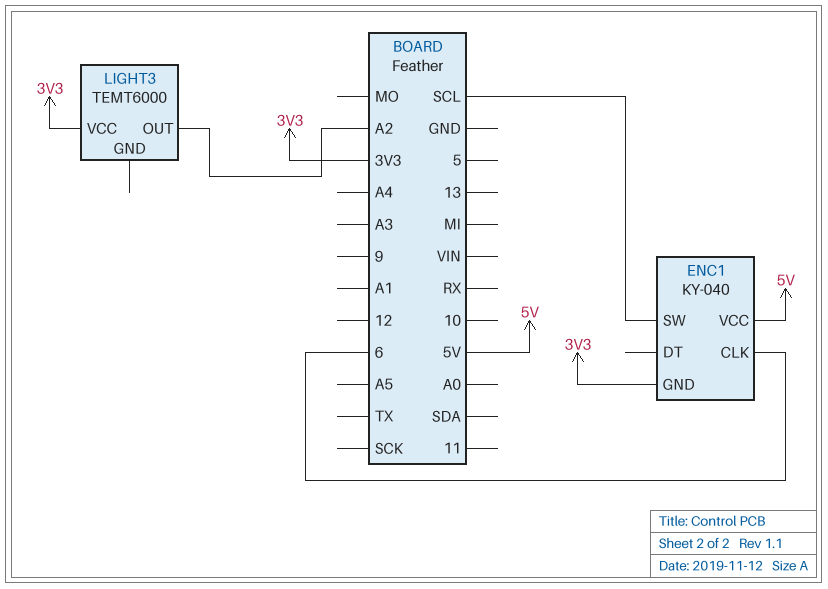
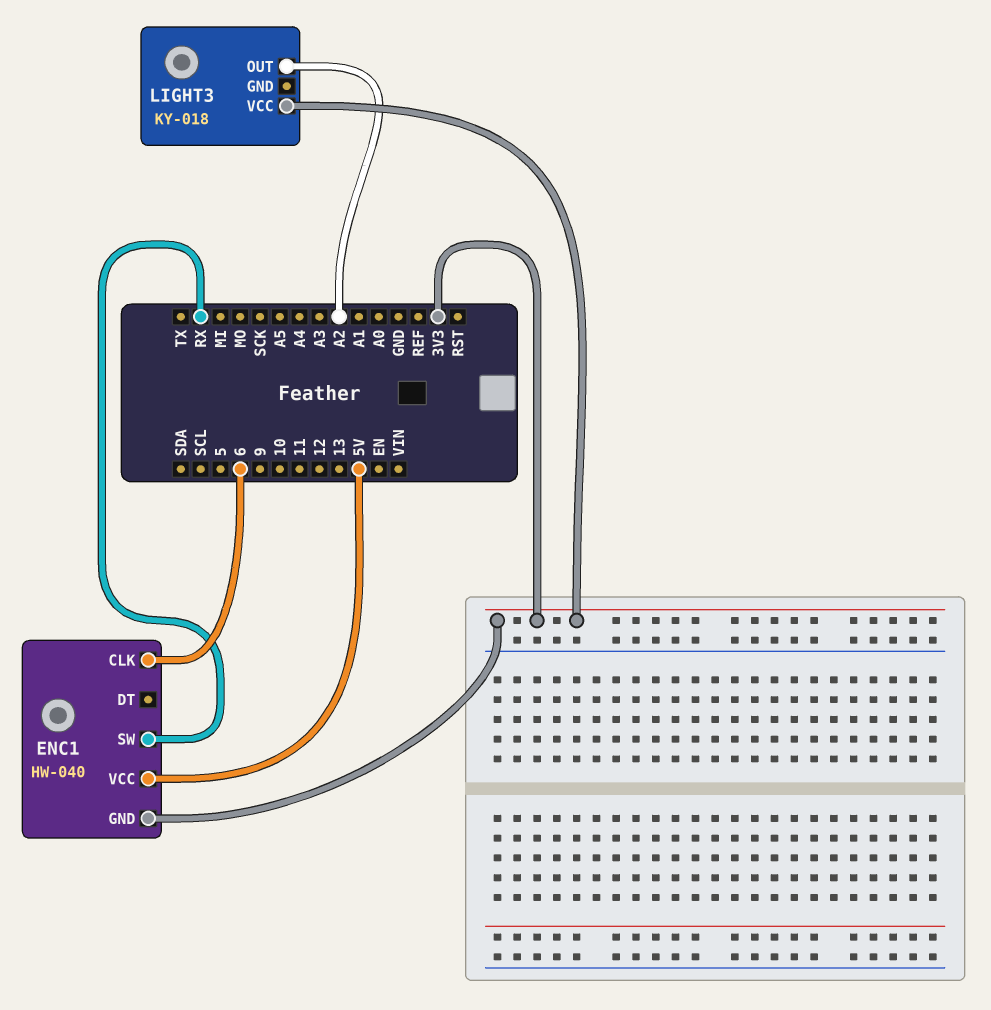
ENC1: KY-040 -> HW-040
ENC1 pin SW: SCL -> RX
LIGHT3: TEMT6000 -> KY-018

